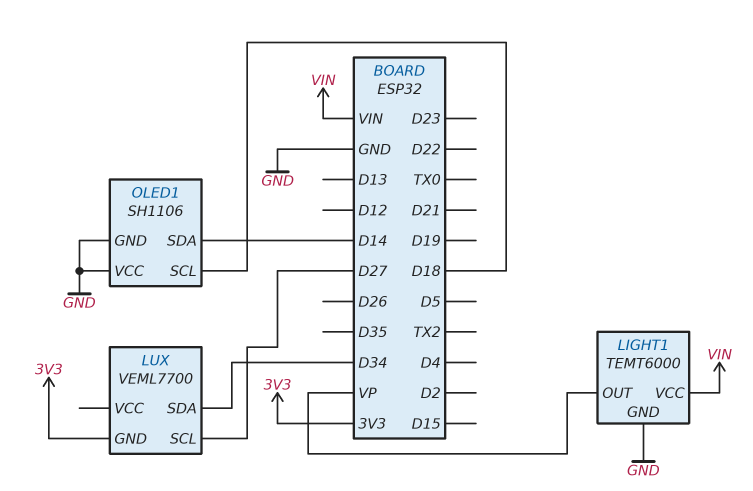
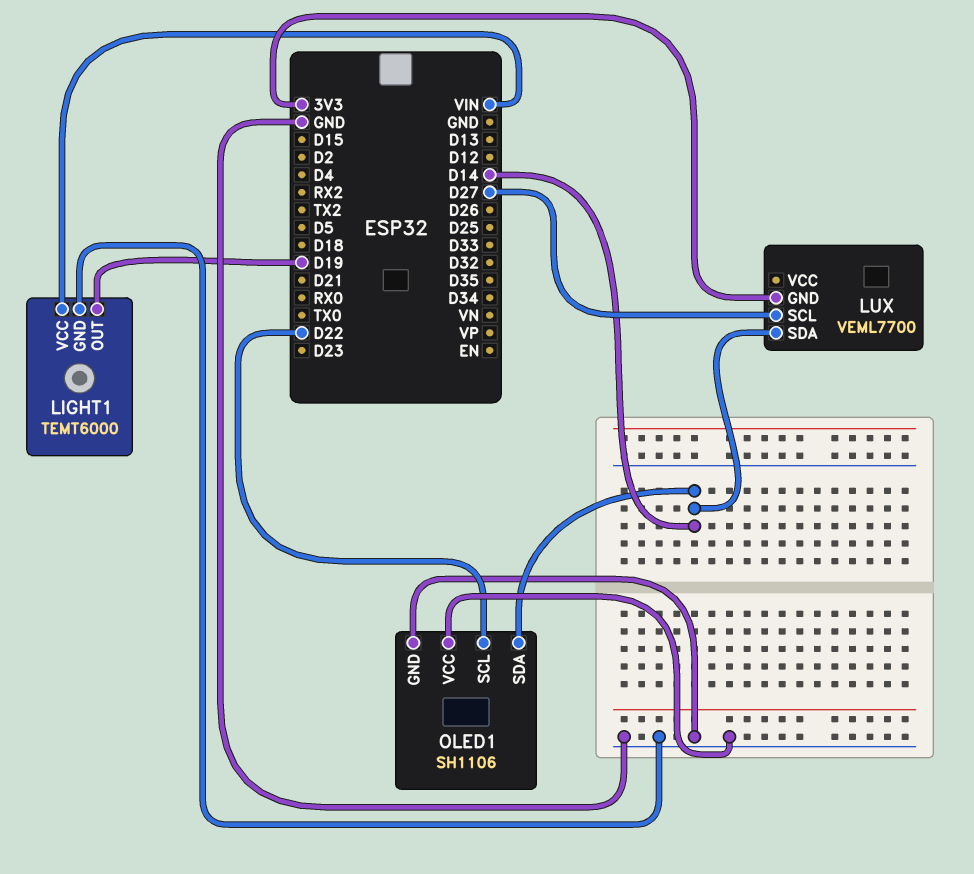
LIGHT1 pin OUT: VP -> D19
LUX pin SDA: D34 -> D14
OLED1 pin SCL: D18 -> D22

